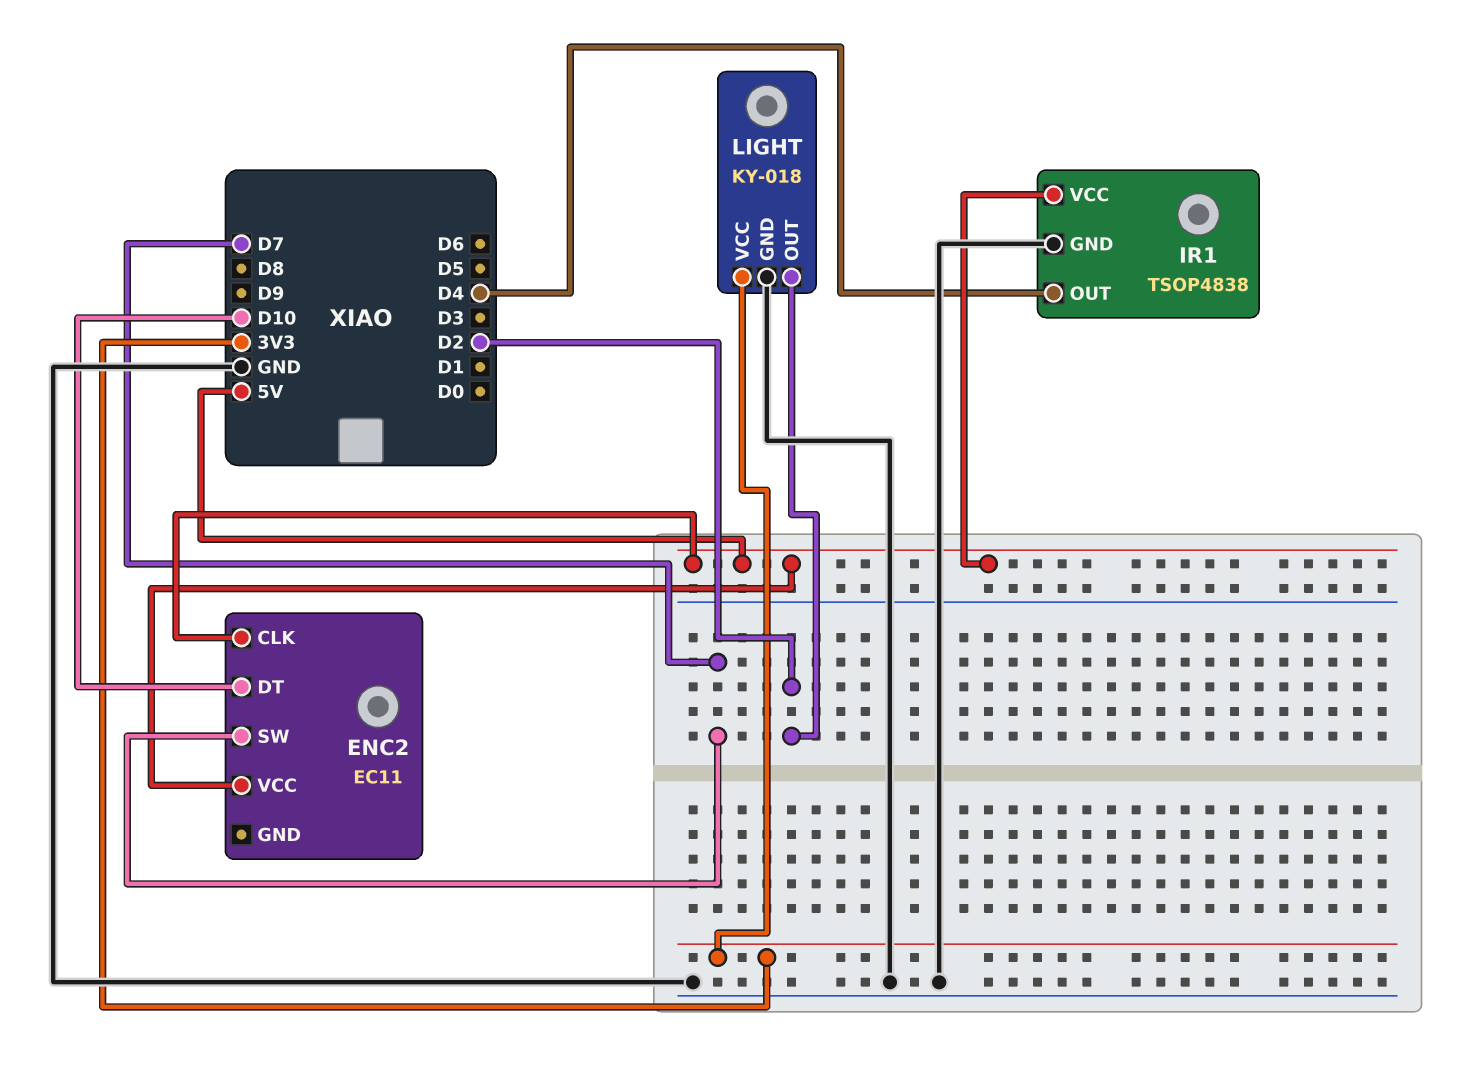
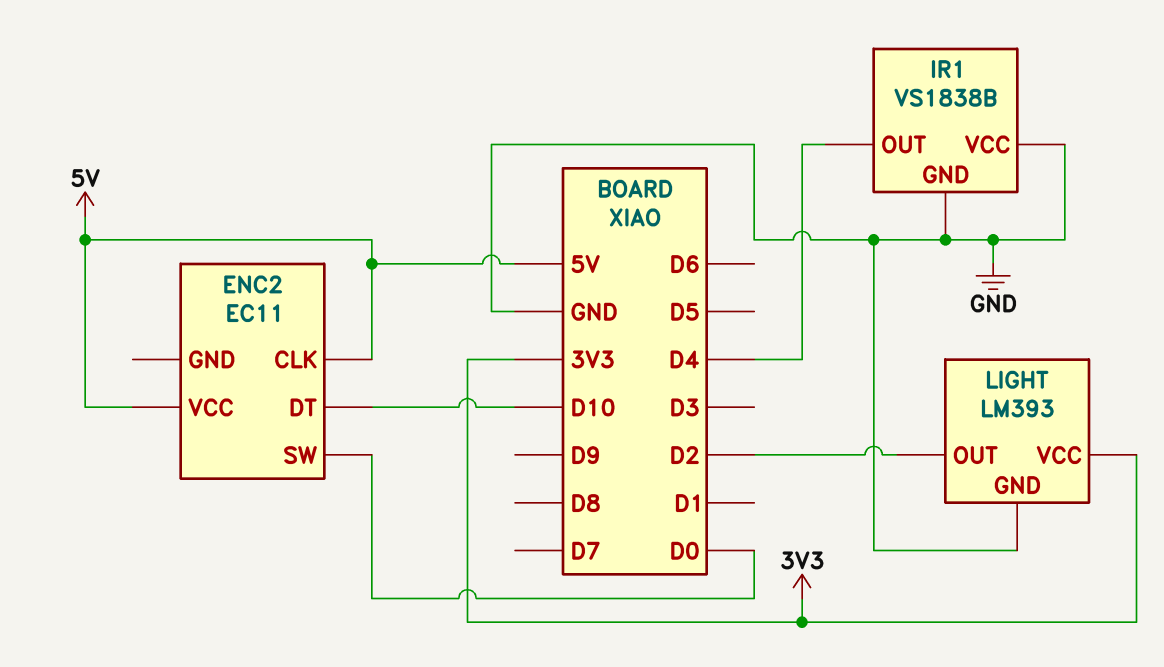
ENC2 pin SW: D7 -> D0
IR1: TSOP4838 -> VS1838B
IR1 pin VCC: 5V -> GND
LIGHT: KY-018 -> LM393

